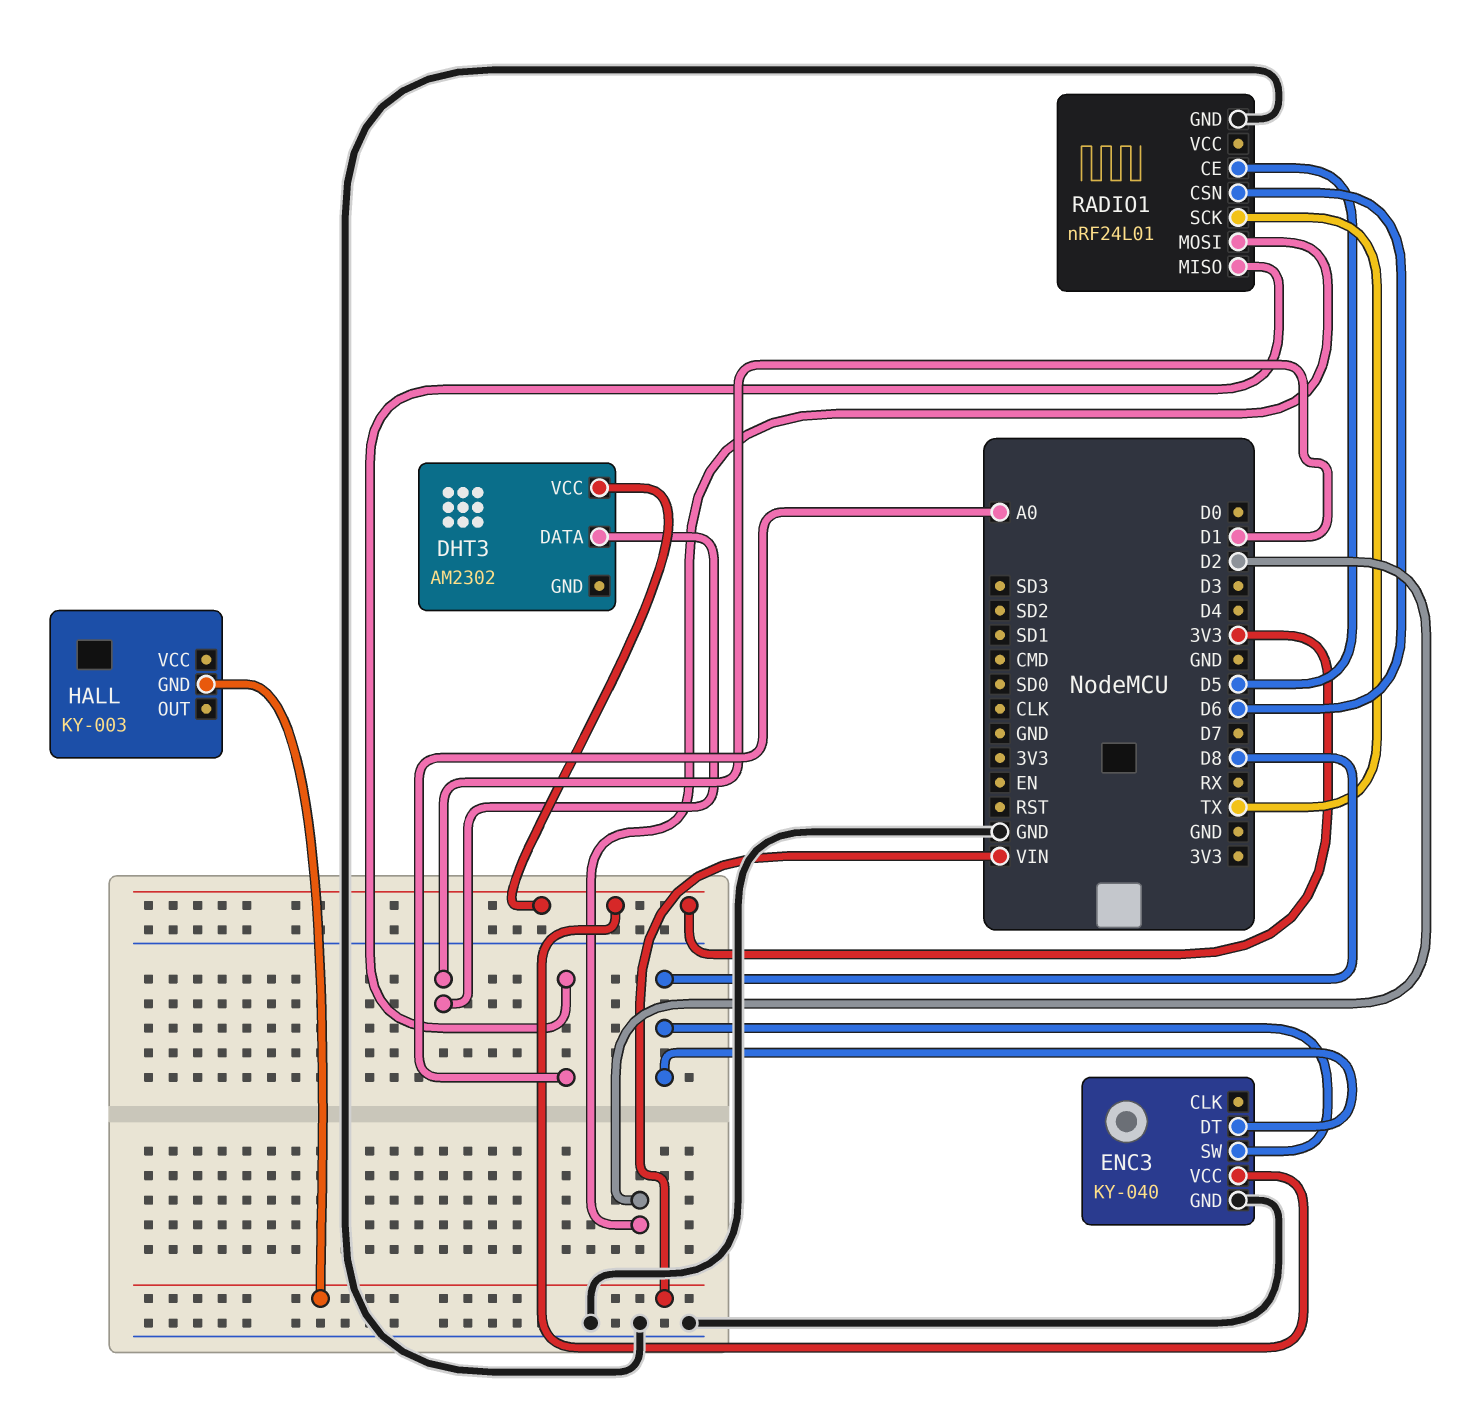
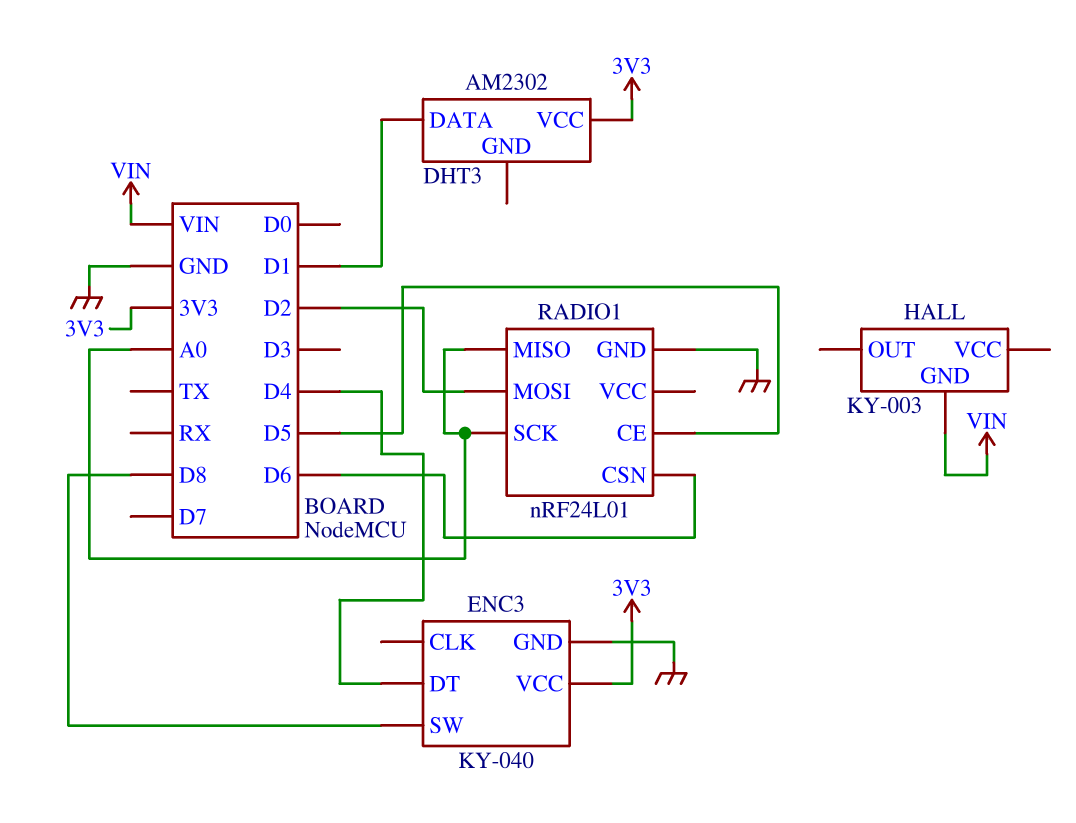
ENC3 pin DT: D8 -> D4
RADIO1 pin SCK: TX -> A0

